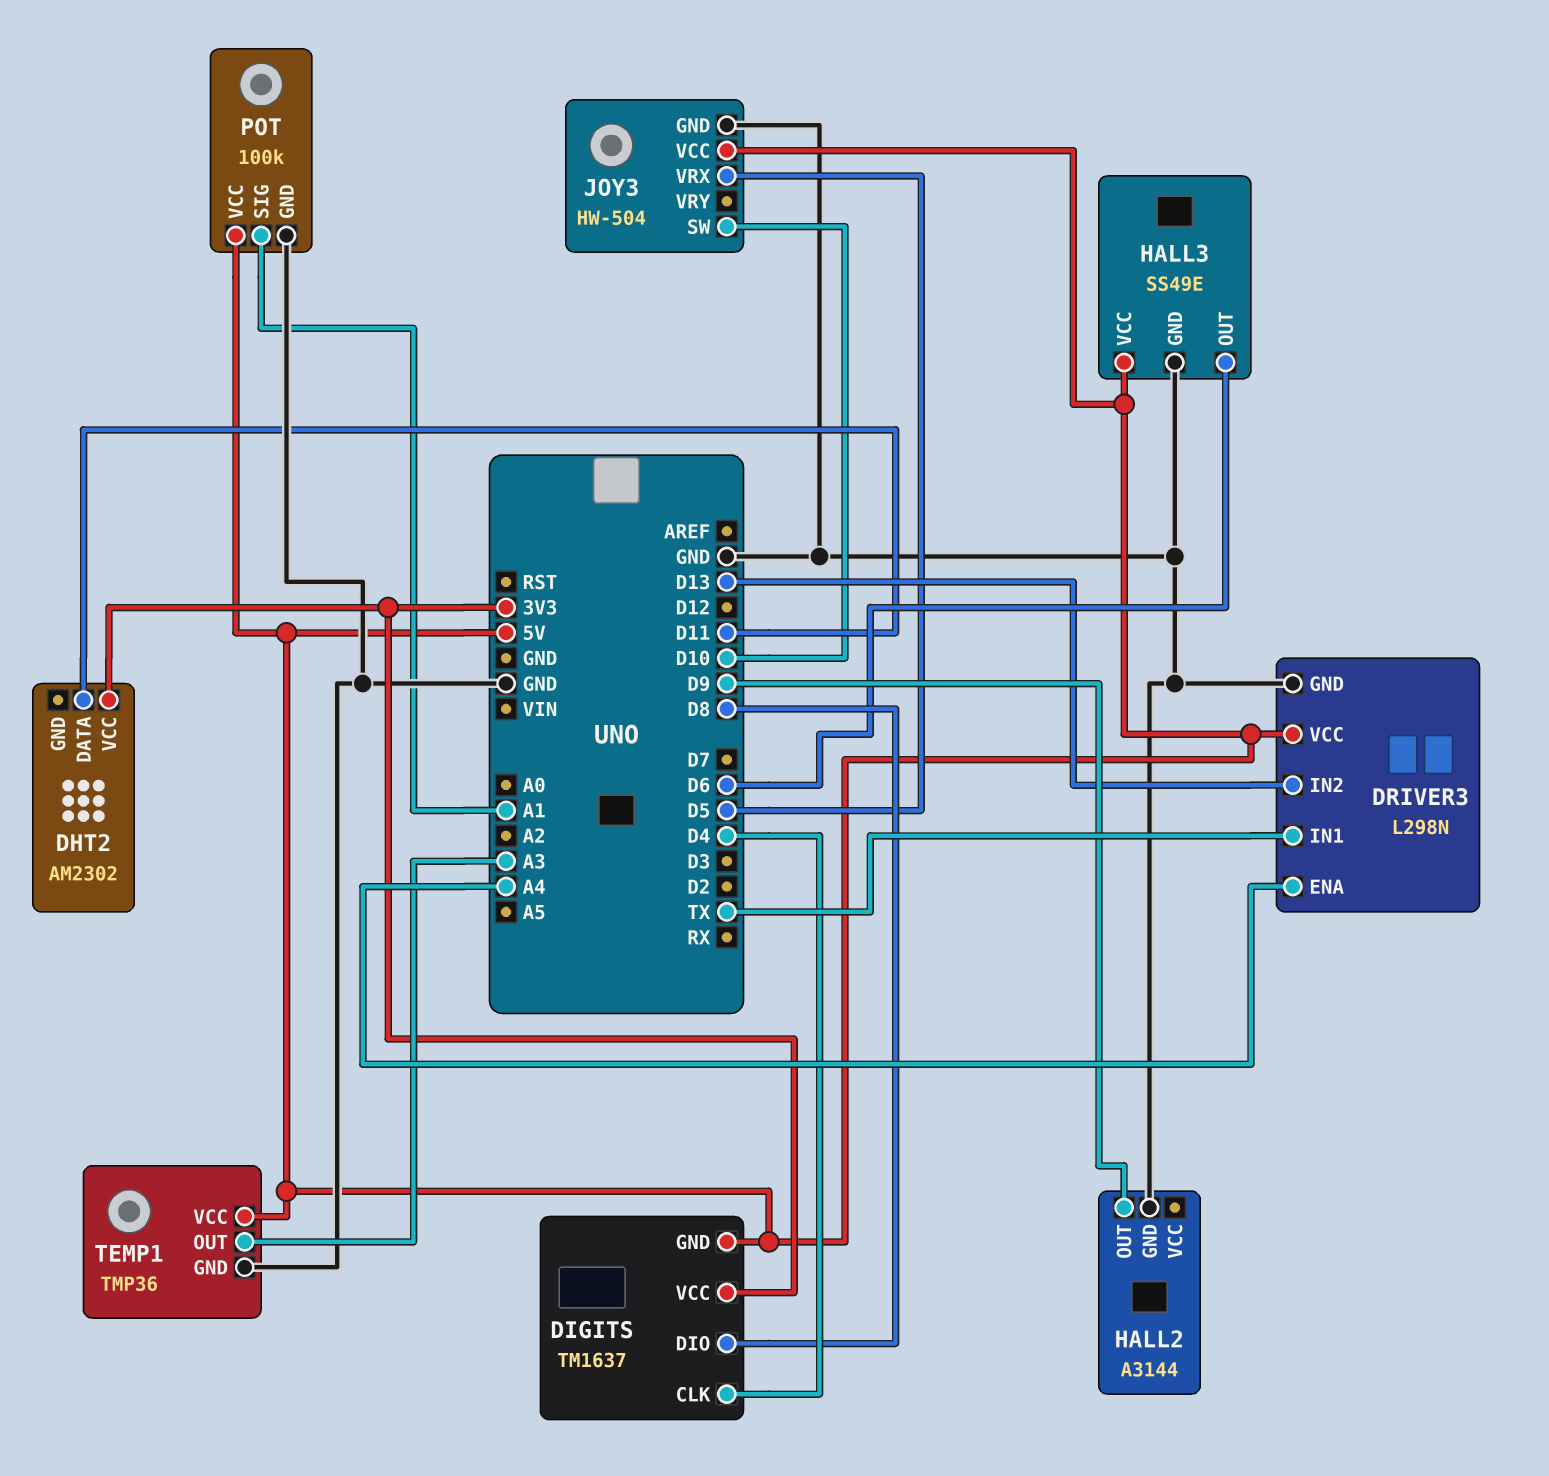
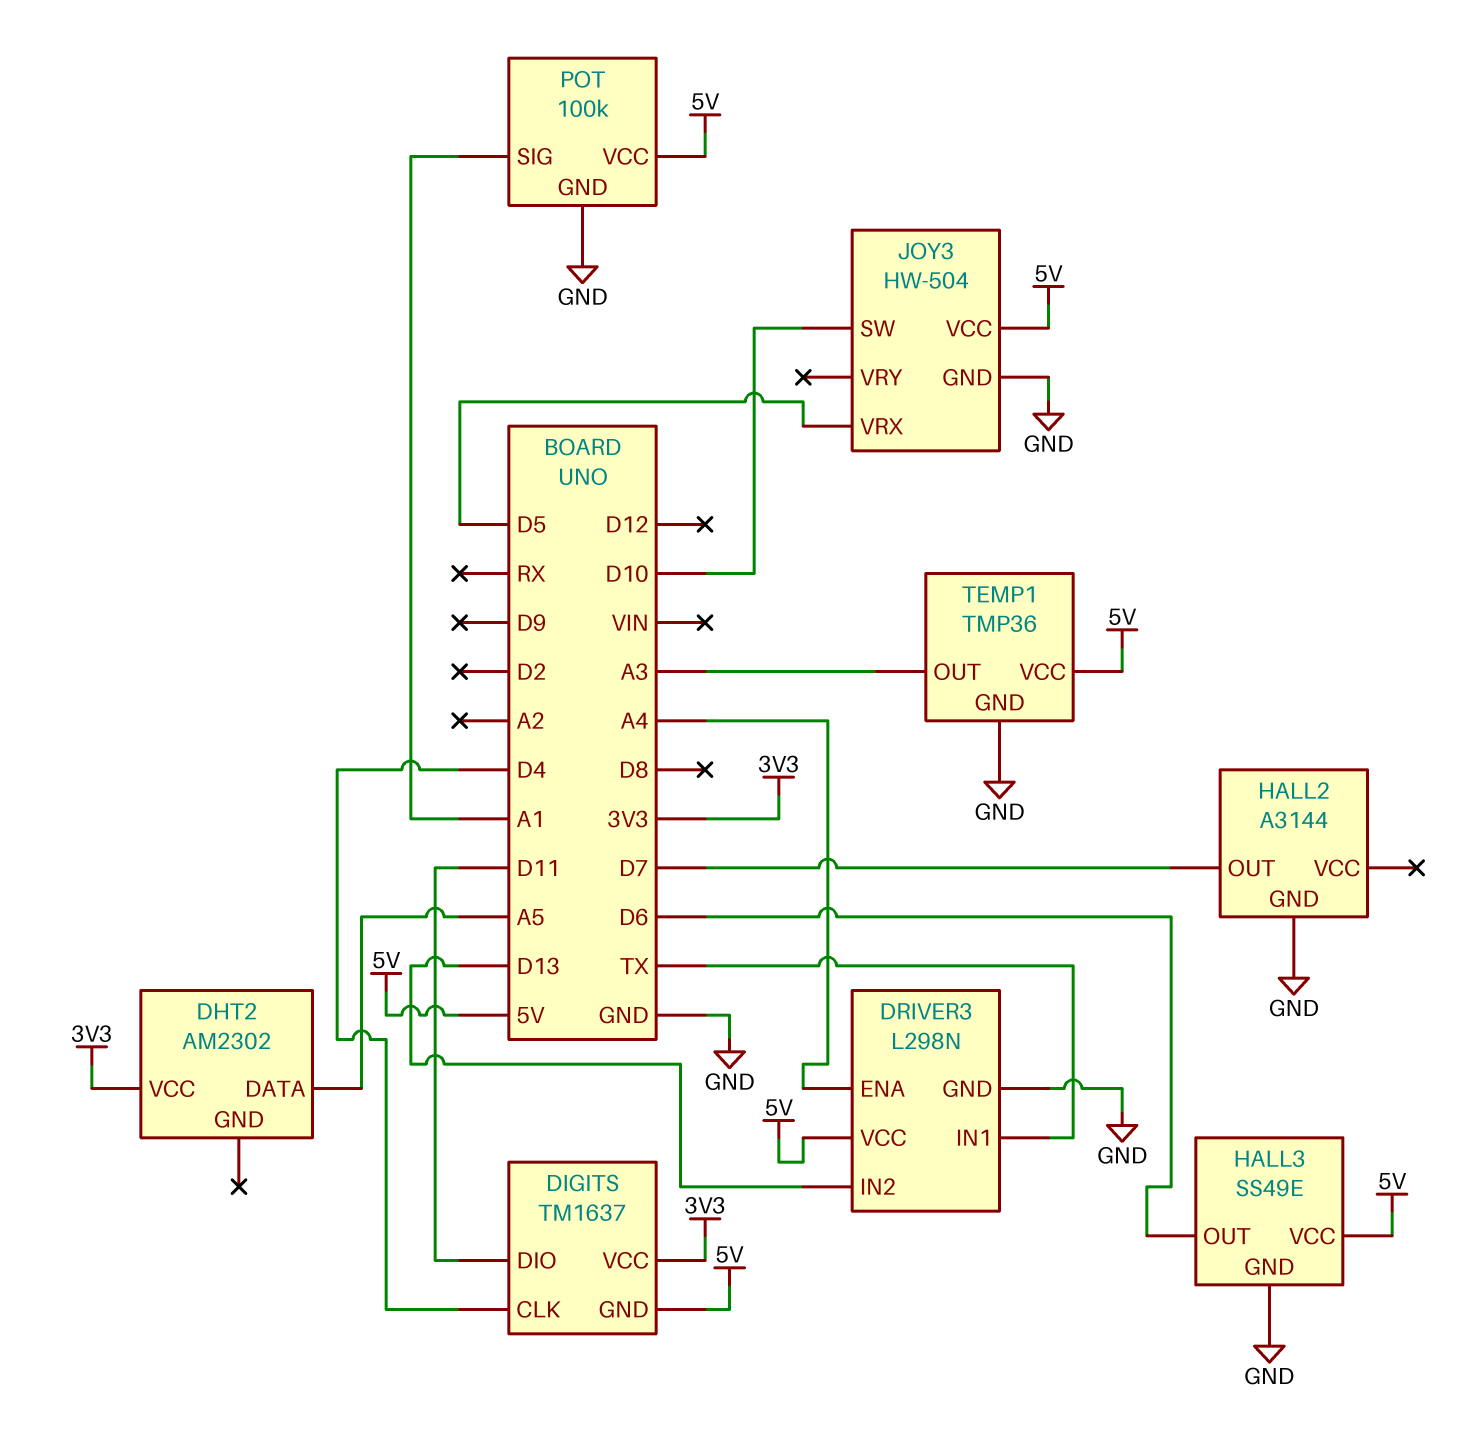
DHT2 pin DATA: D11 -> A5
DIGITS pin DIO: D8 -> D11
HALL2 pin OUT: D9 -> D7

